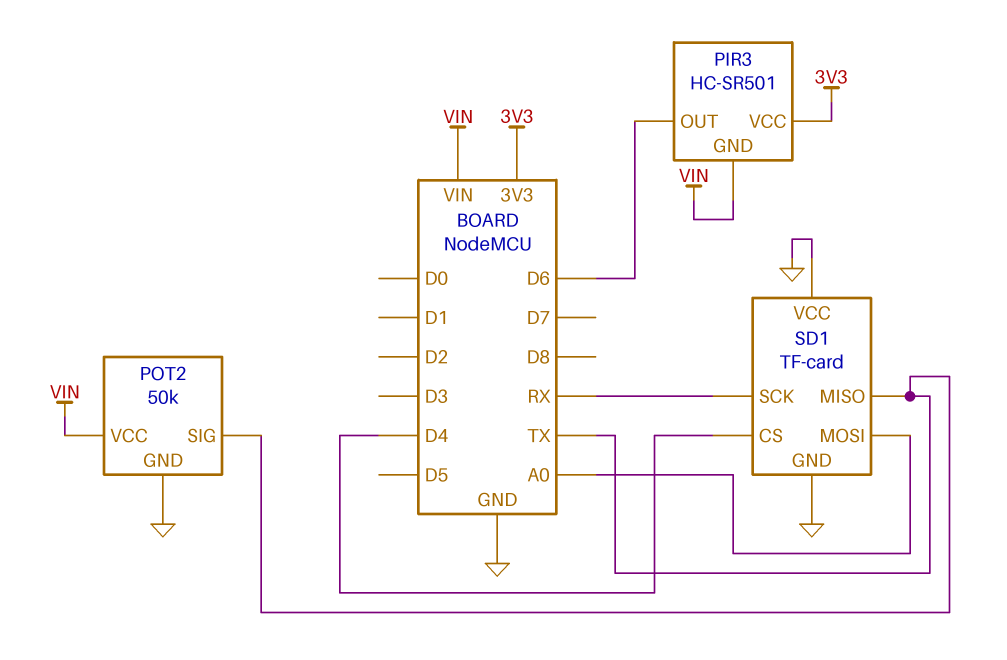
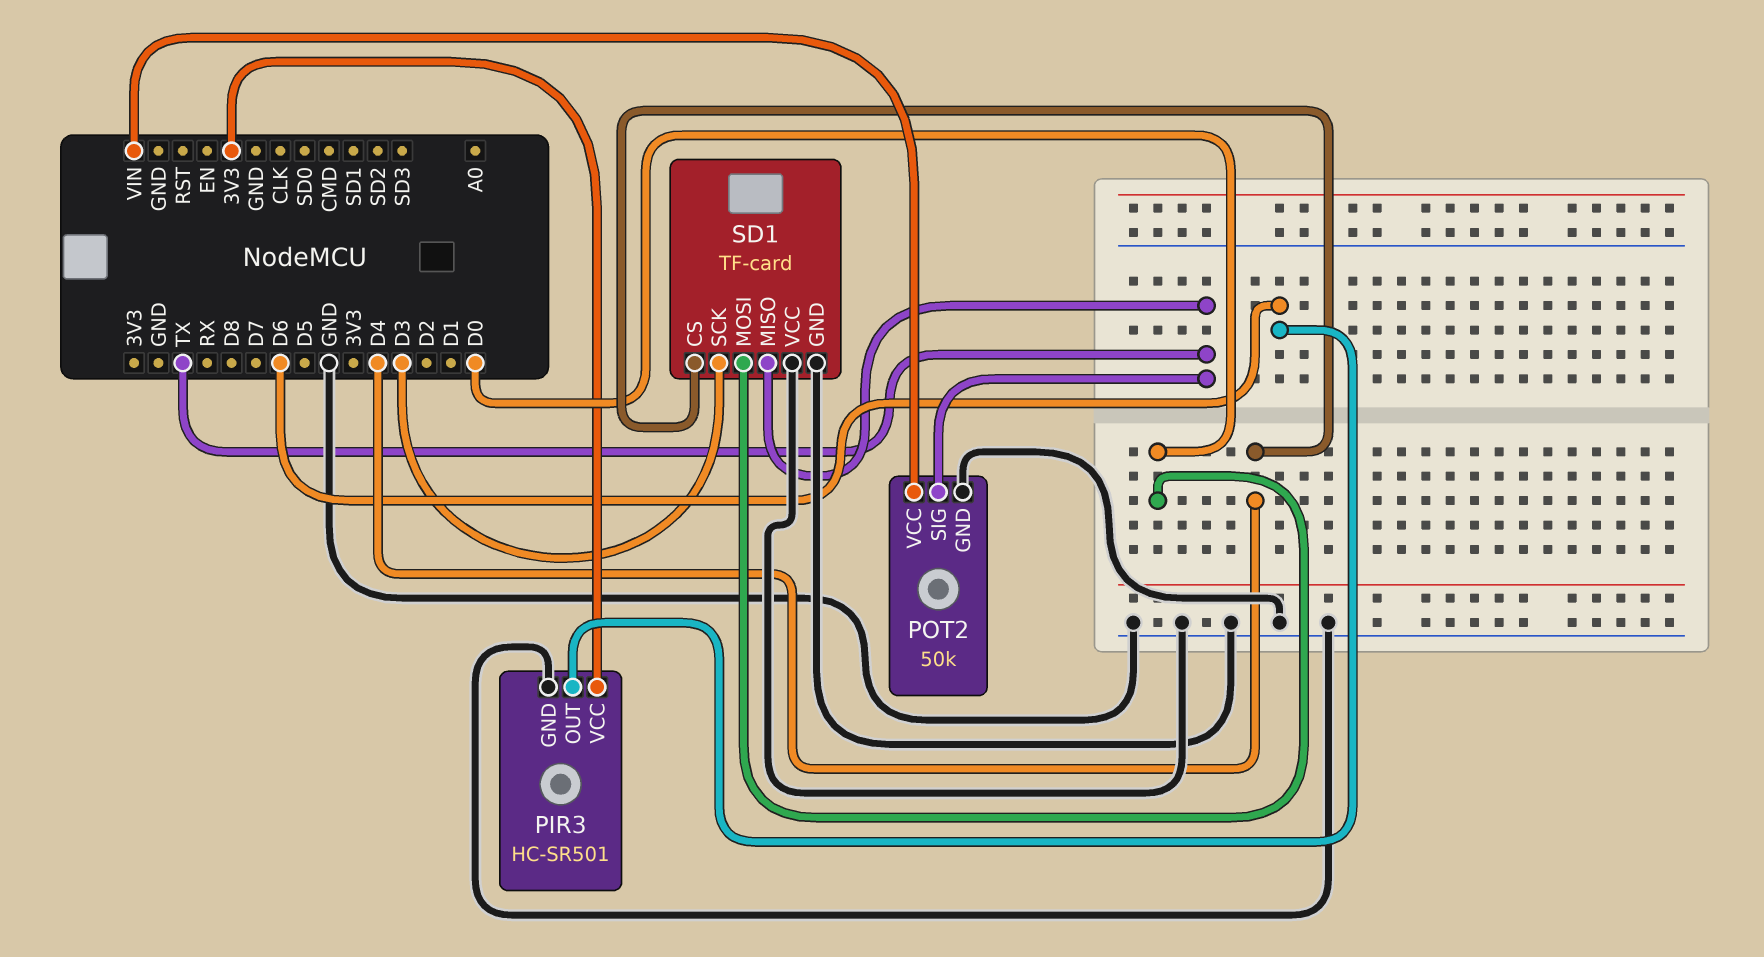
PIR3 pin GND: VIN -> GND
SD1 pin MOSI: A0 -> D0
SD1 pin SCK: RX -> D3

